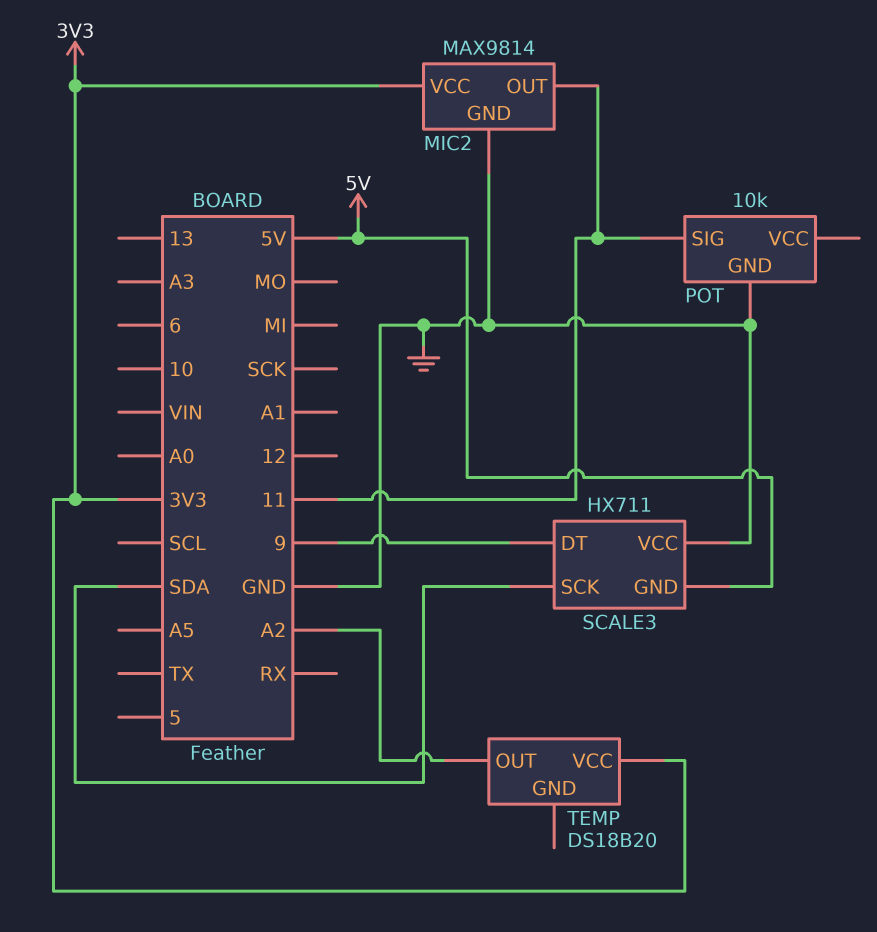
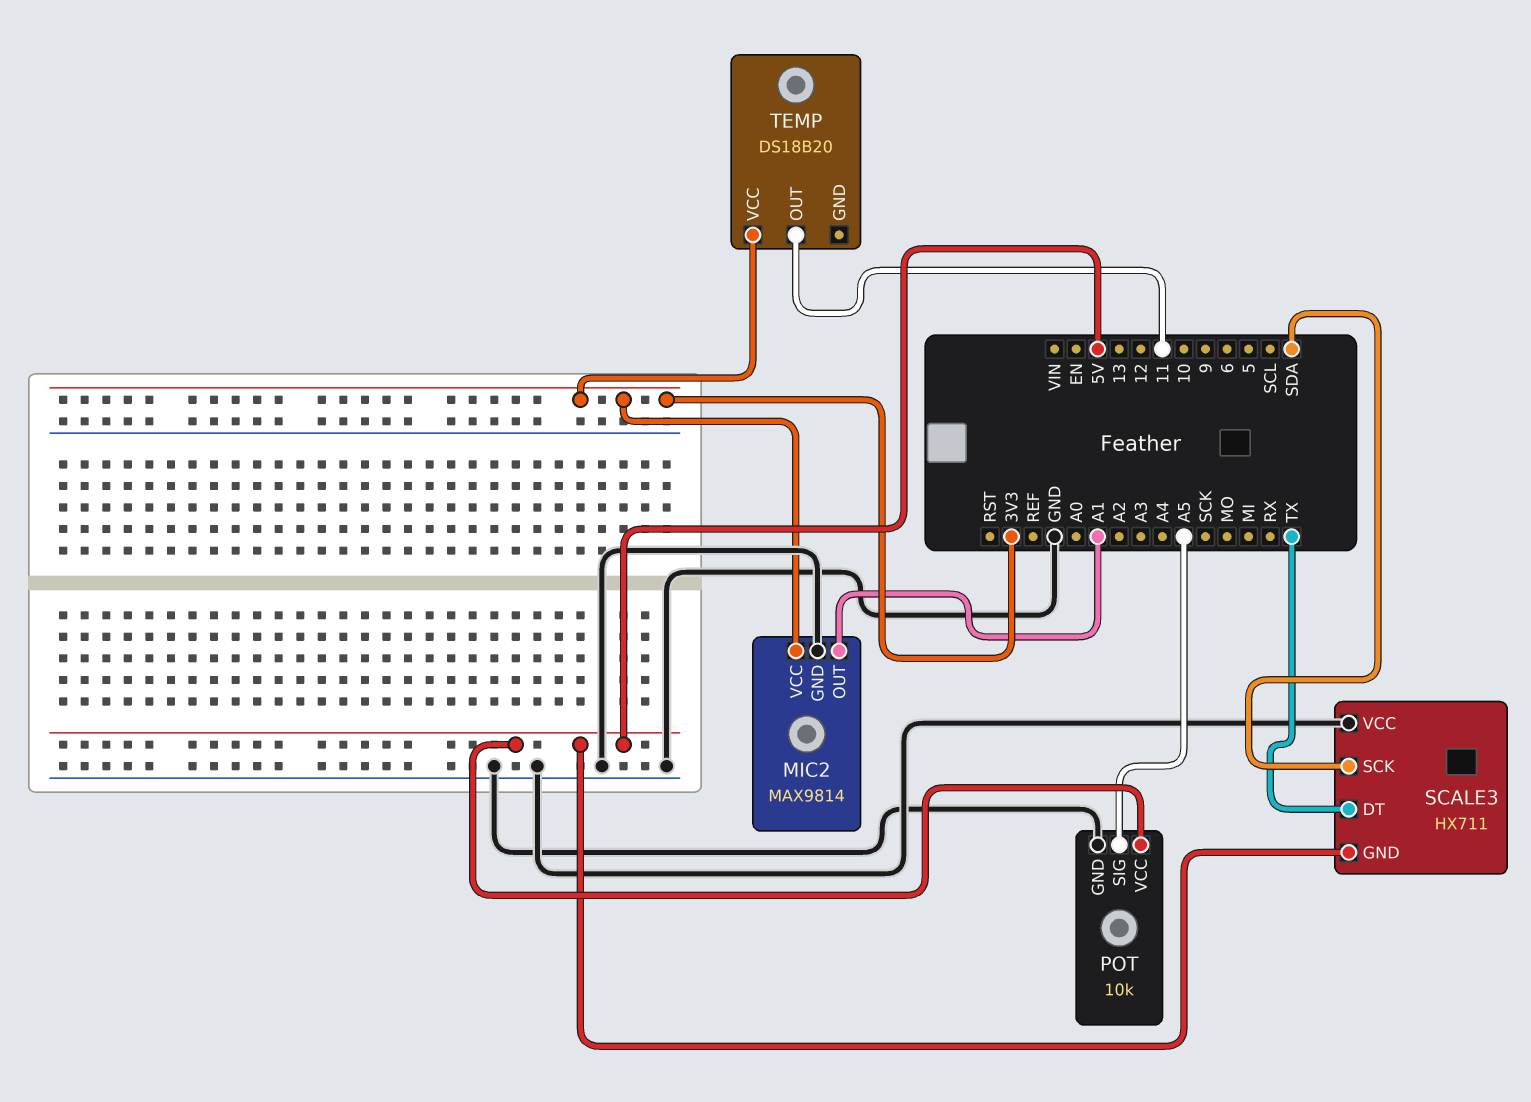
MIC2 pin OUT: 11 -> A1
POT pin SIG: 11 -> A5
POT pin VCC: none -> 5V
SCALE3 pin DT: 9 -> TX
TEMP pin OUT: A2 -> 11

